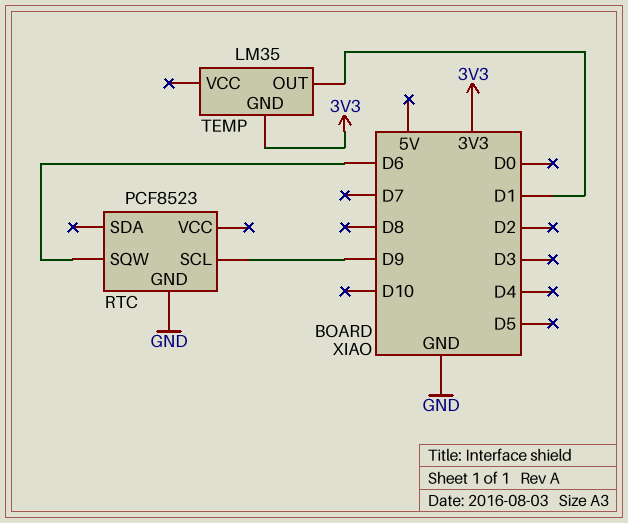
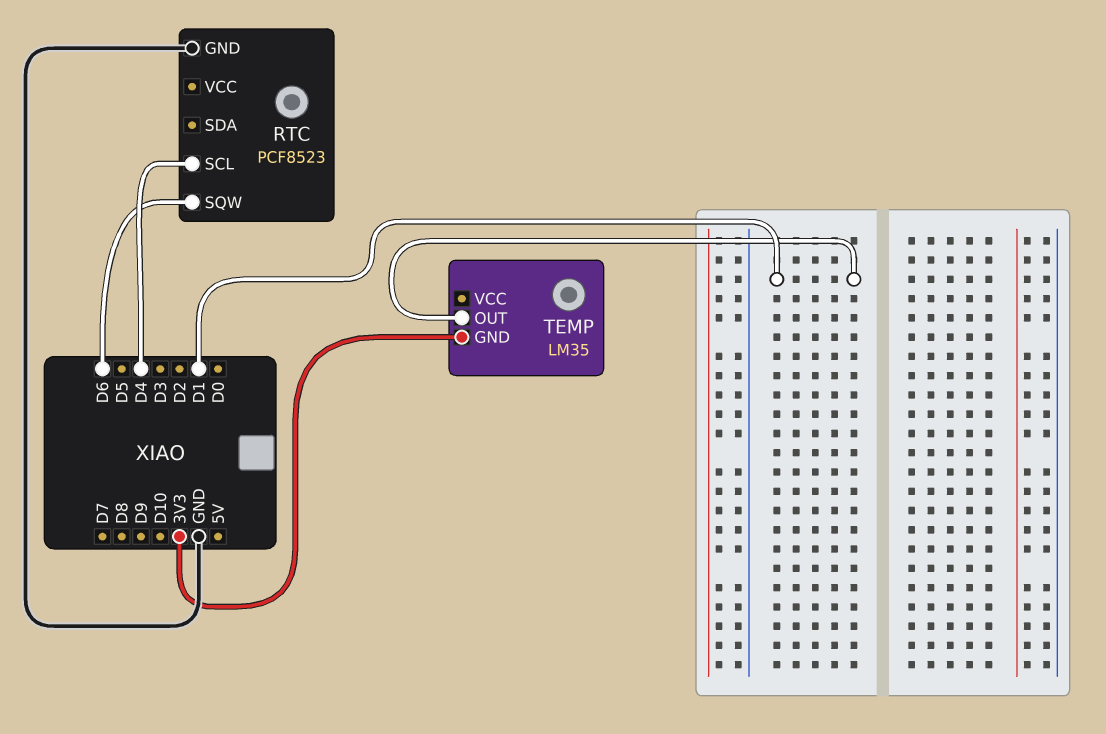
RTC pin SCL: D9 -> D4

